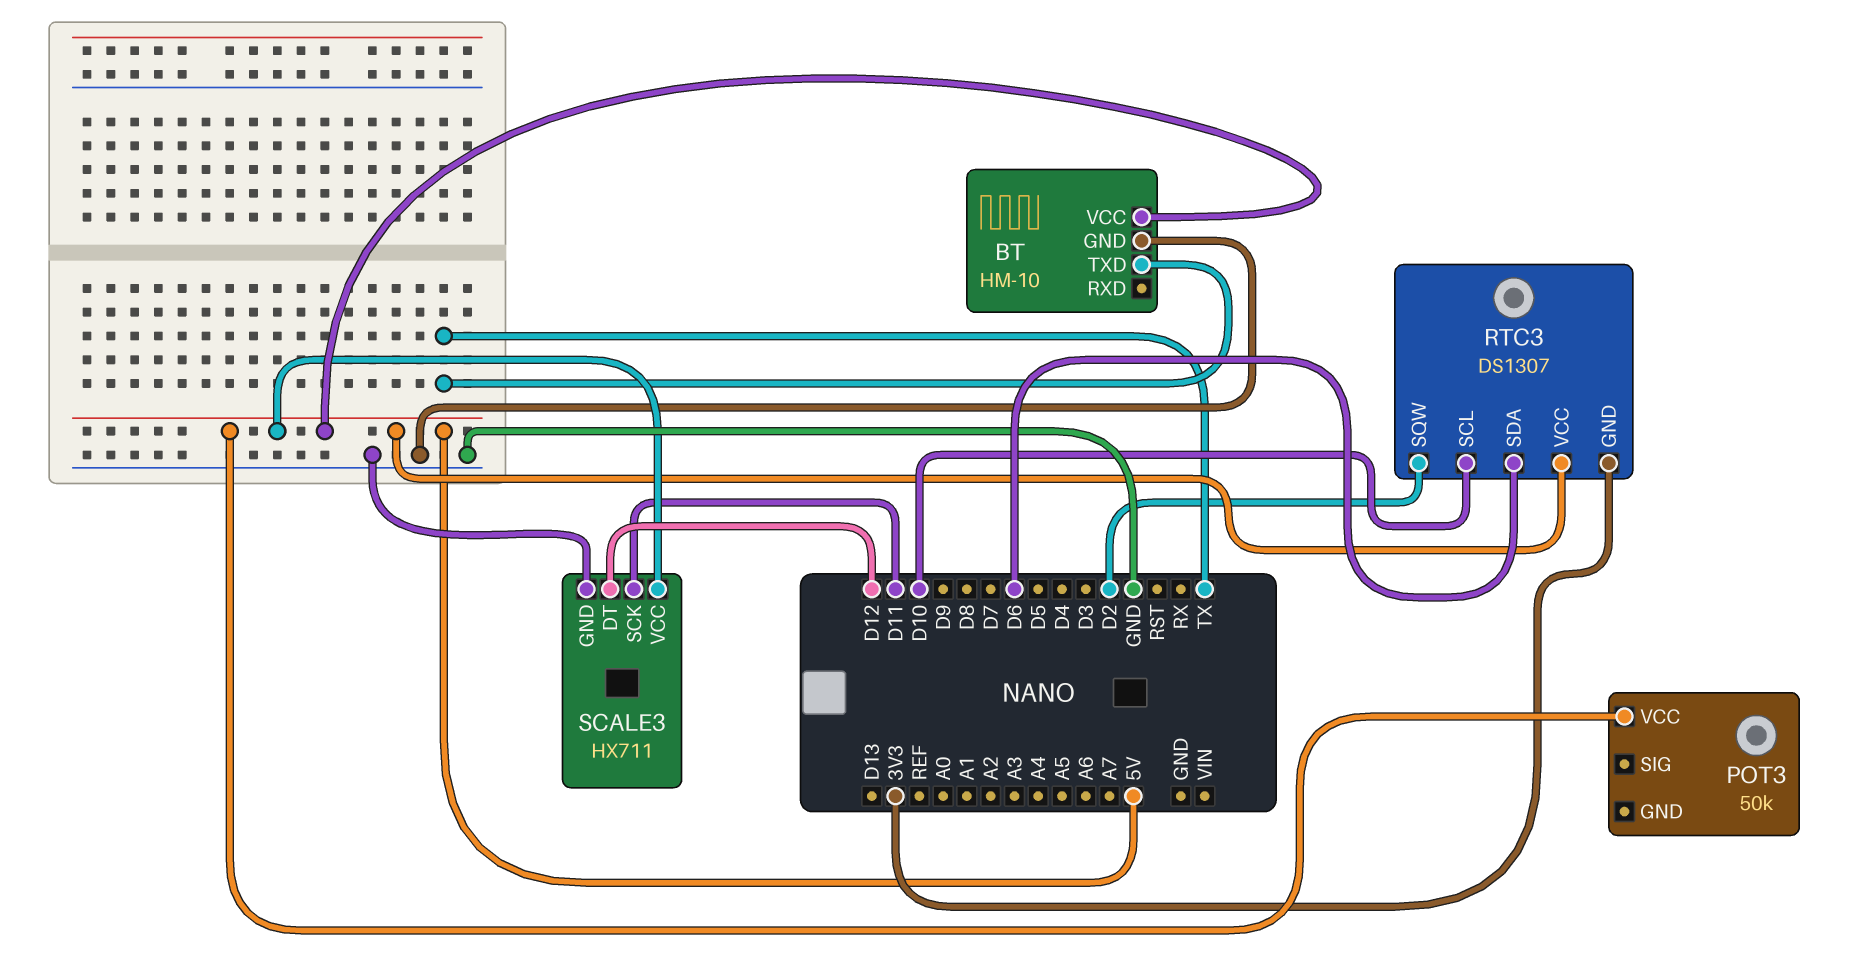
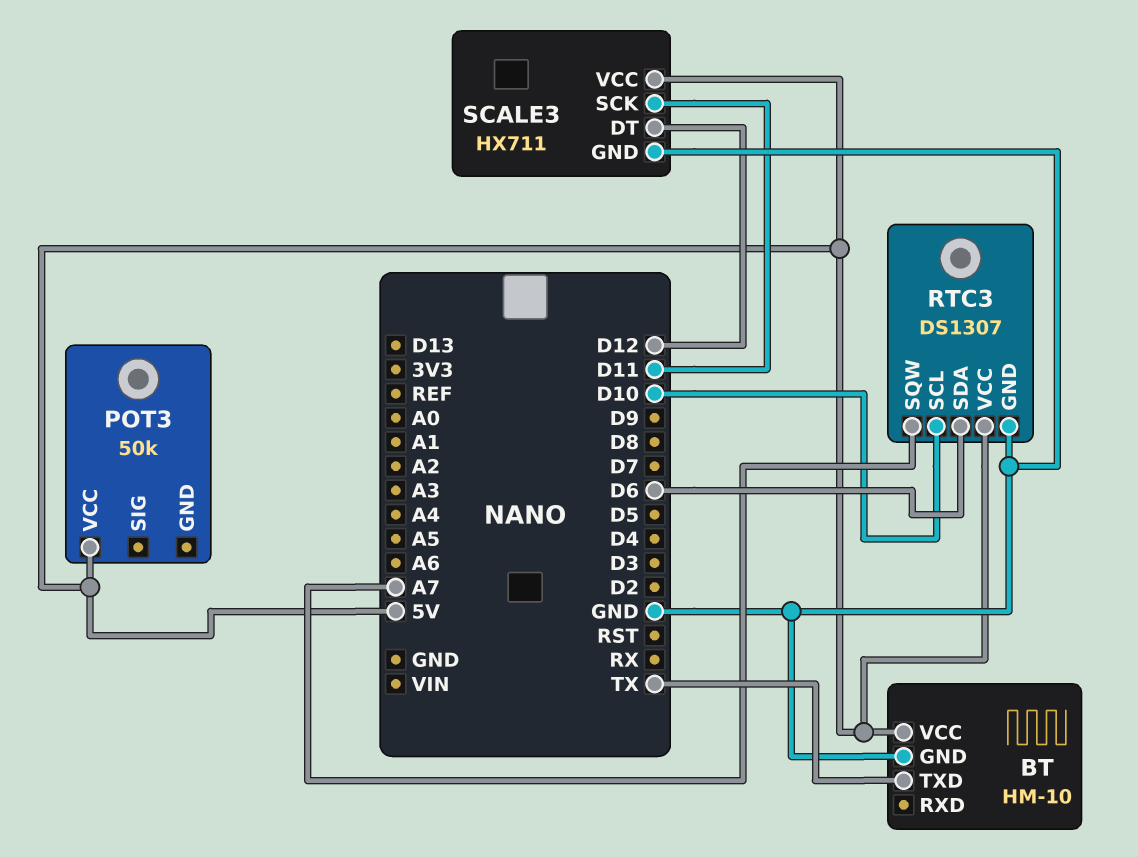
RTC3 pin GND: 3V3 -> GND
RTC3 pin SQW: D2 -> A7

